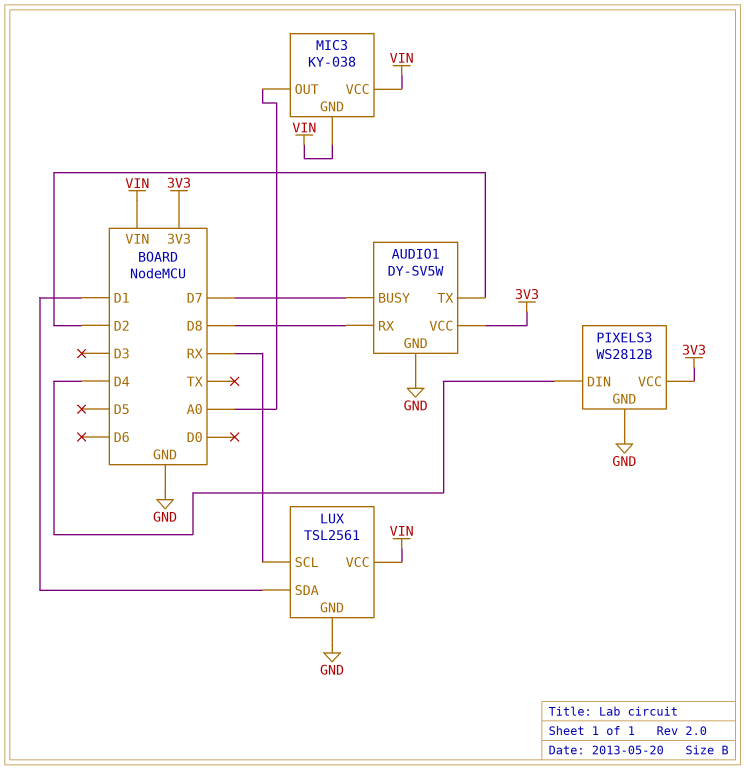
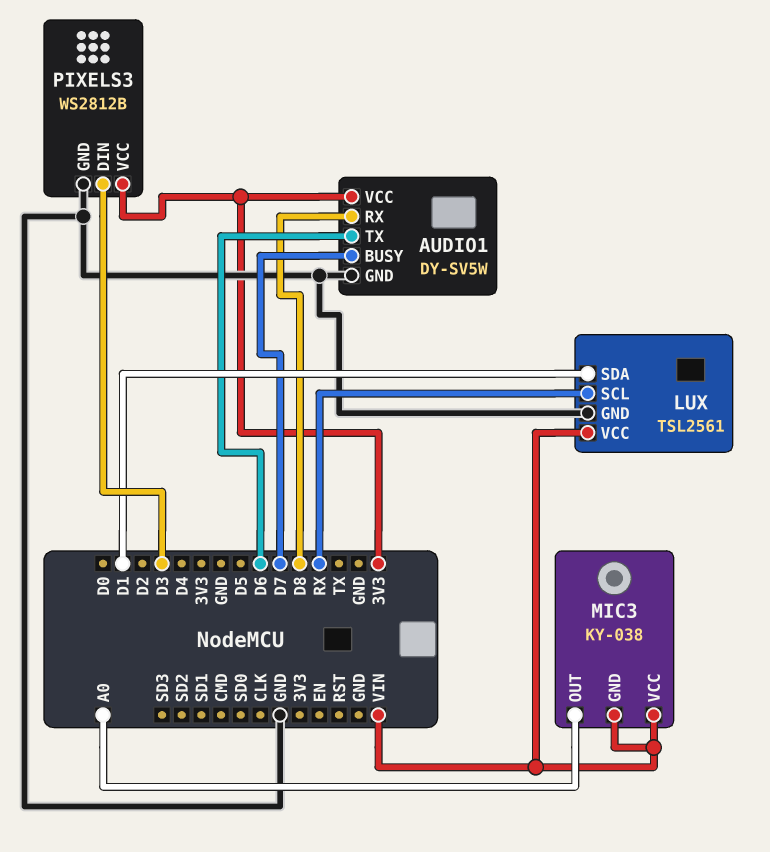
AUDIO1 pin TX: D2 -> D6
PIXELS3 pin DIN: D4 -> D3

